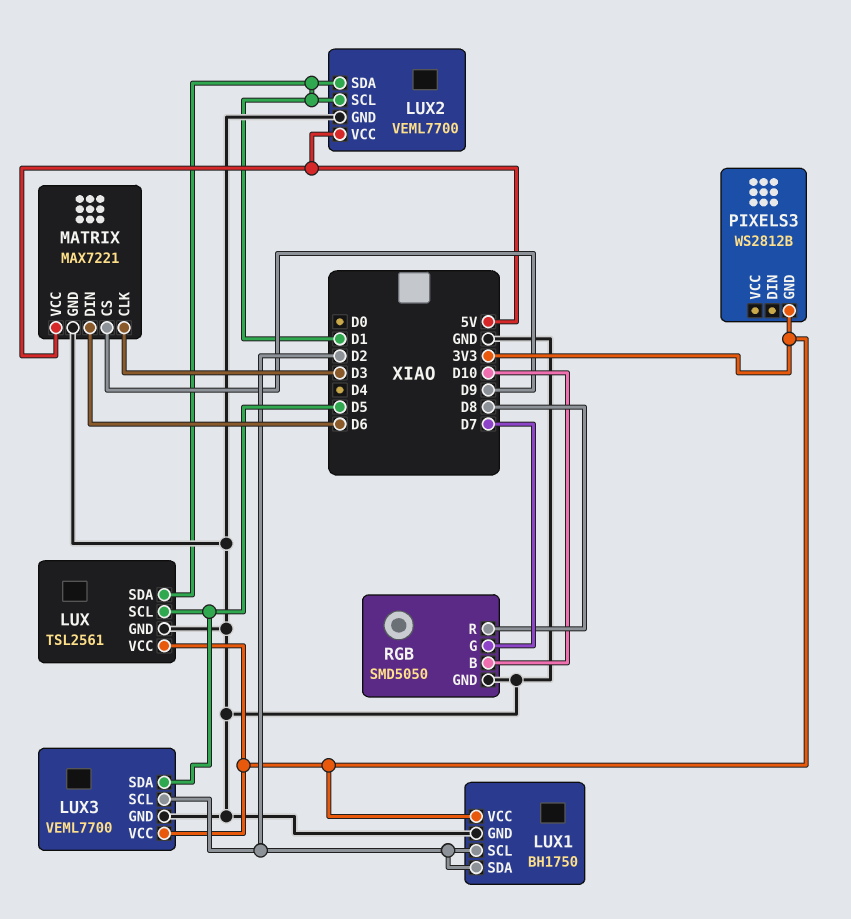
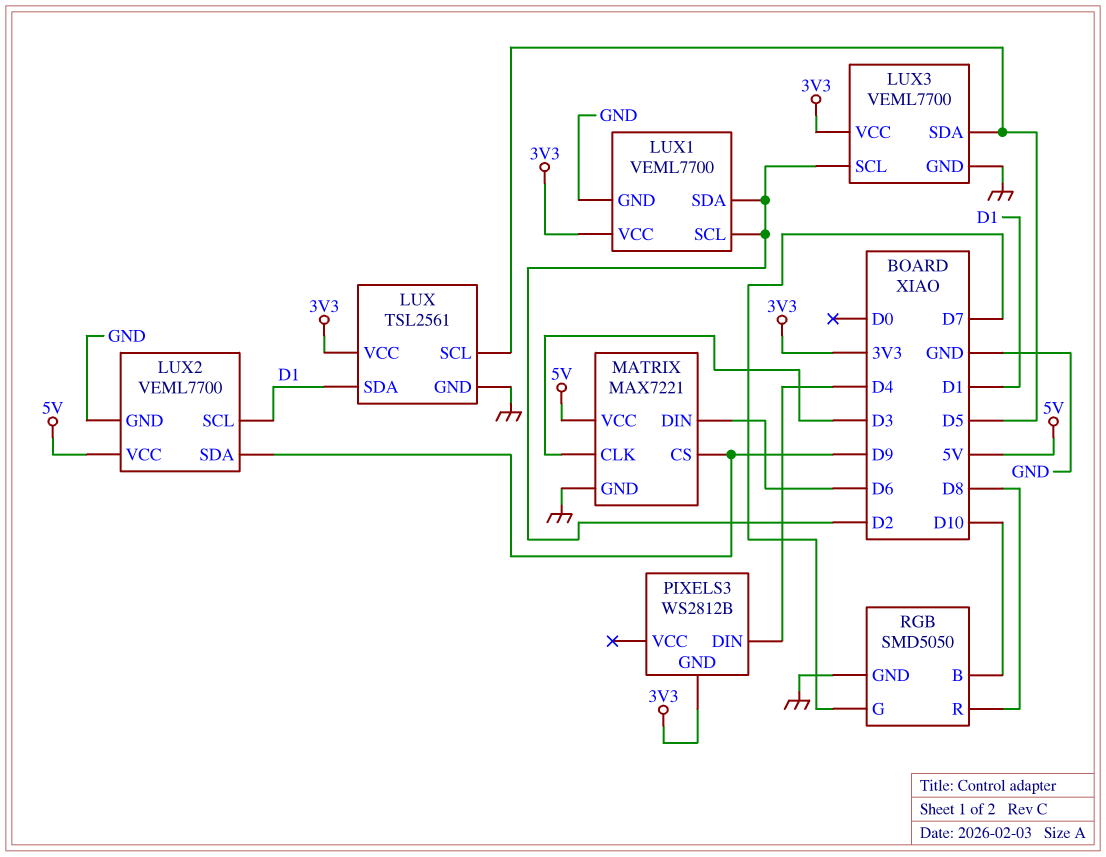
LUX1: BH1750 -> VEML7700
LUX2 pin SDA: D1 -> D9
PIXELS3 pin DIN: none -> D4

